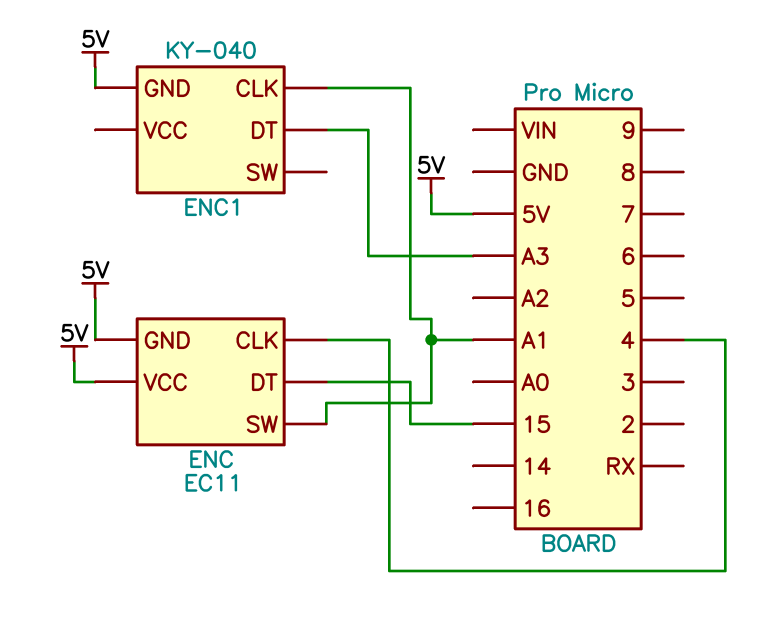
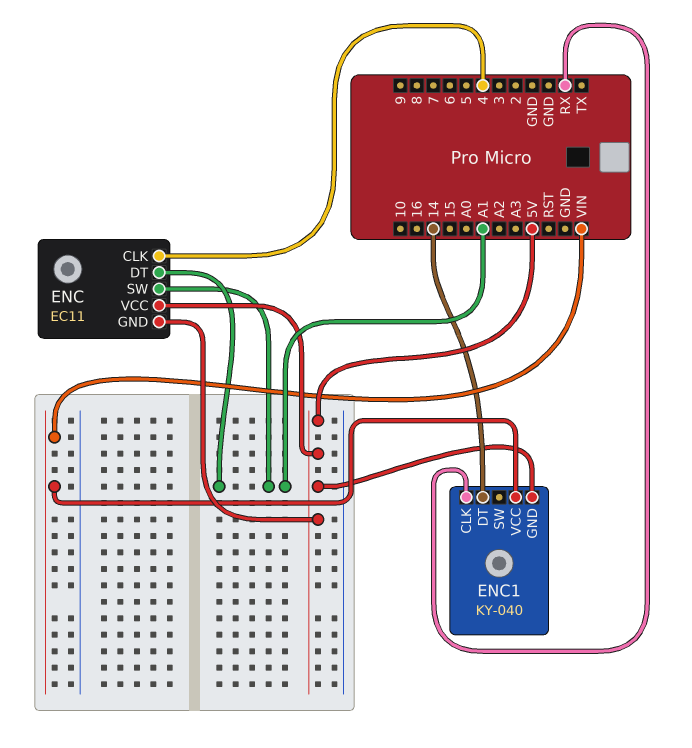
ENC pin DT: 15 -> A1
ENC1 pin CLK: A1 -> RX
ENC1 pin DT: A3 -> 14
ENC1 pin VCC: none -> VIN

